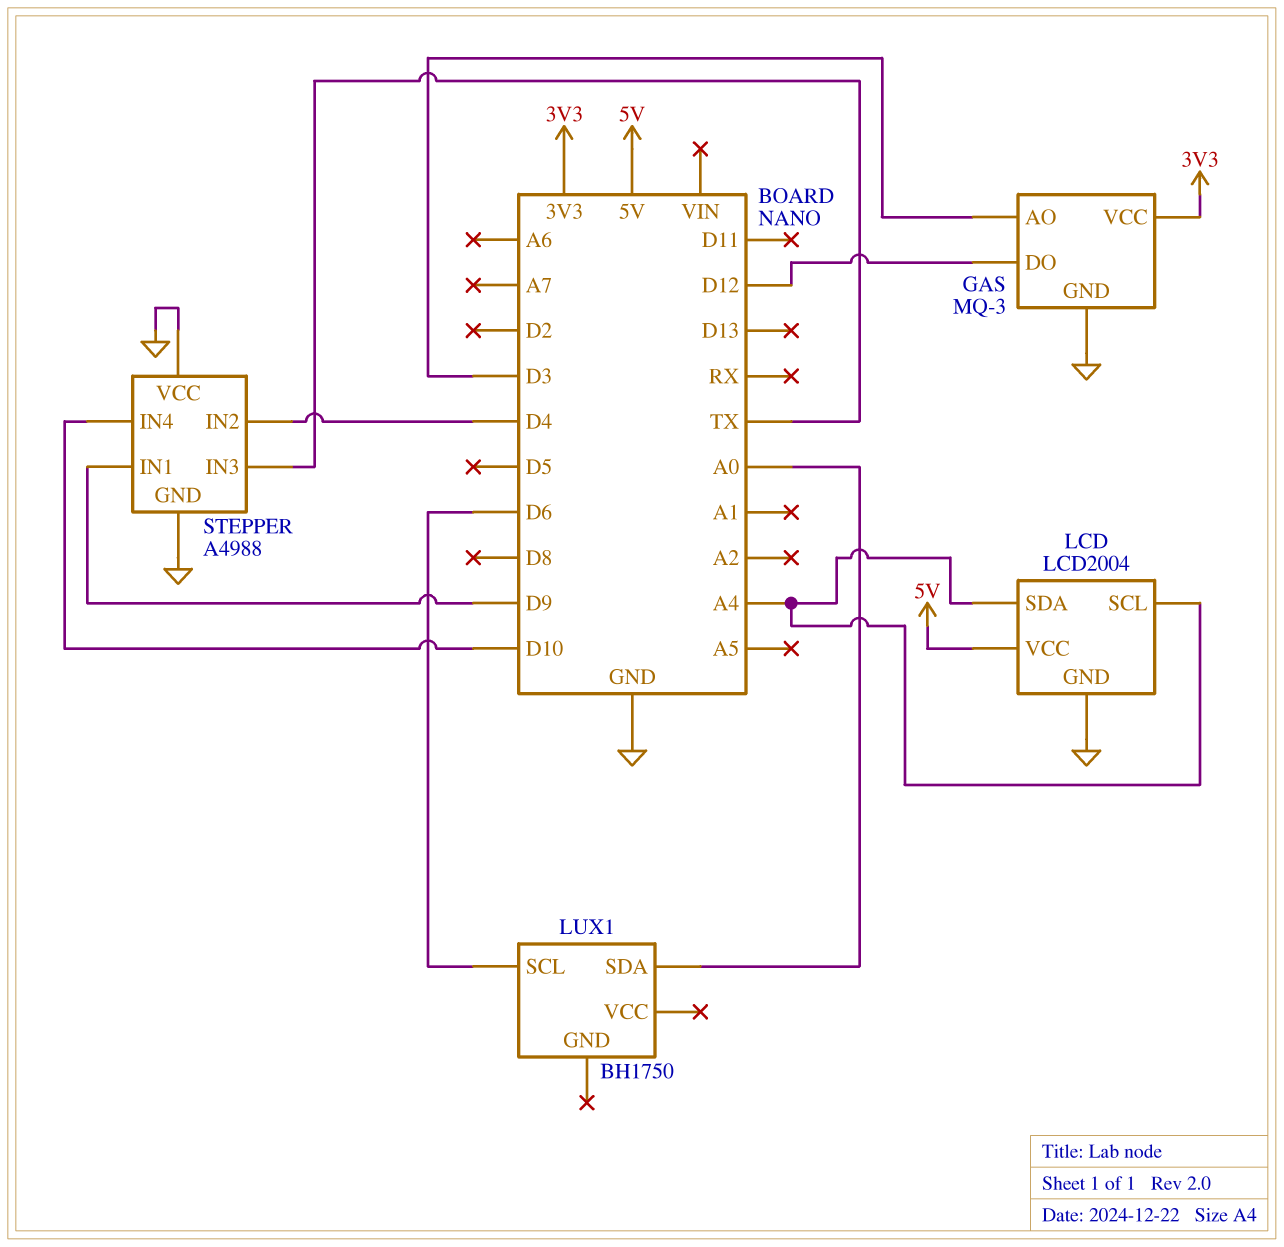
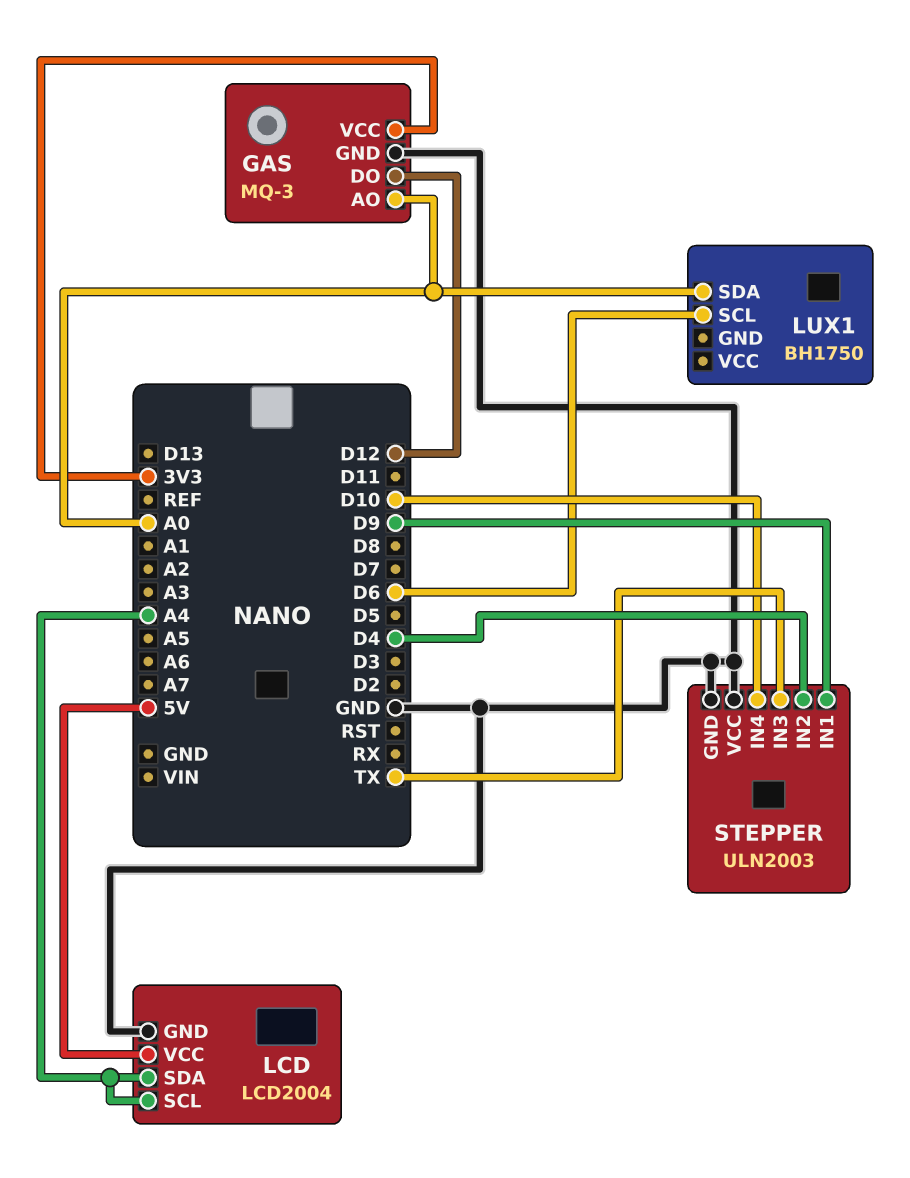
GAS pin AO: D3 -> A0
STEPPER: A4988 -> ULN2003

